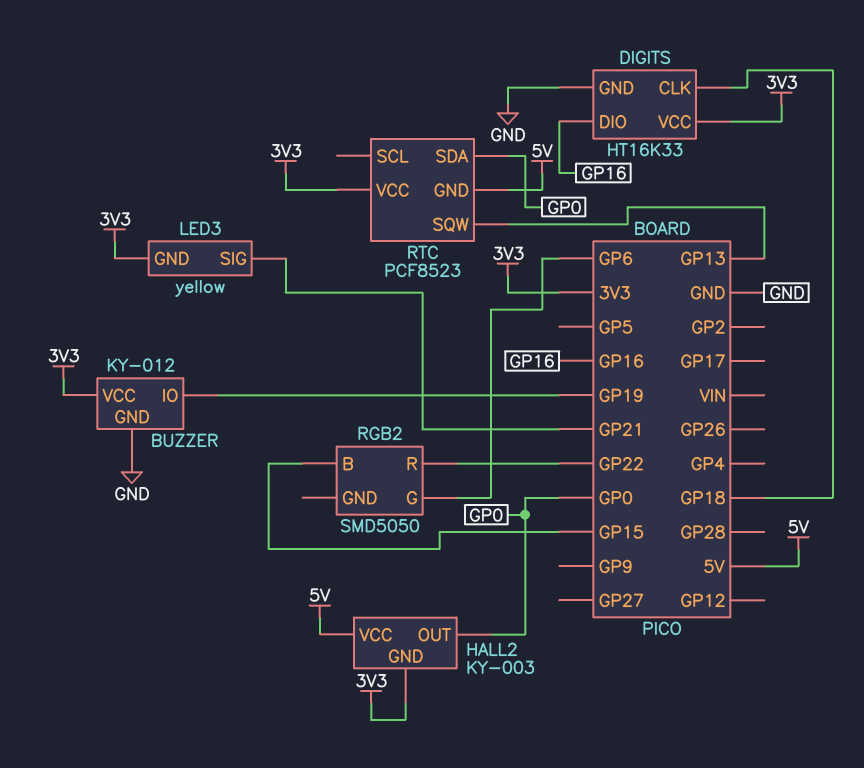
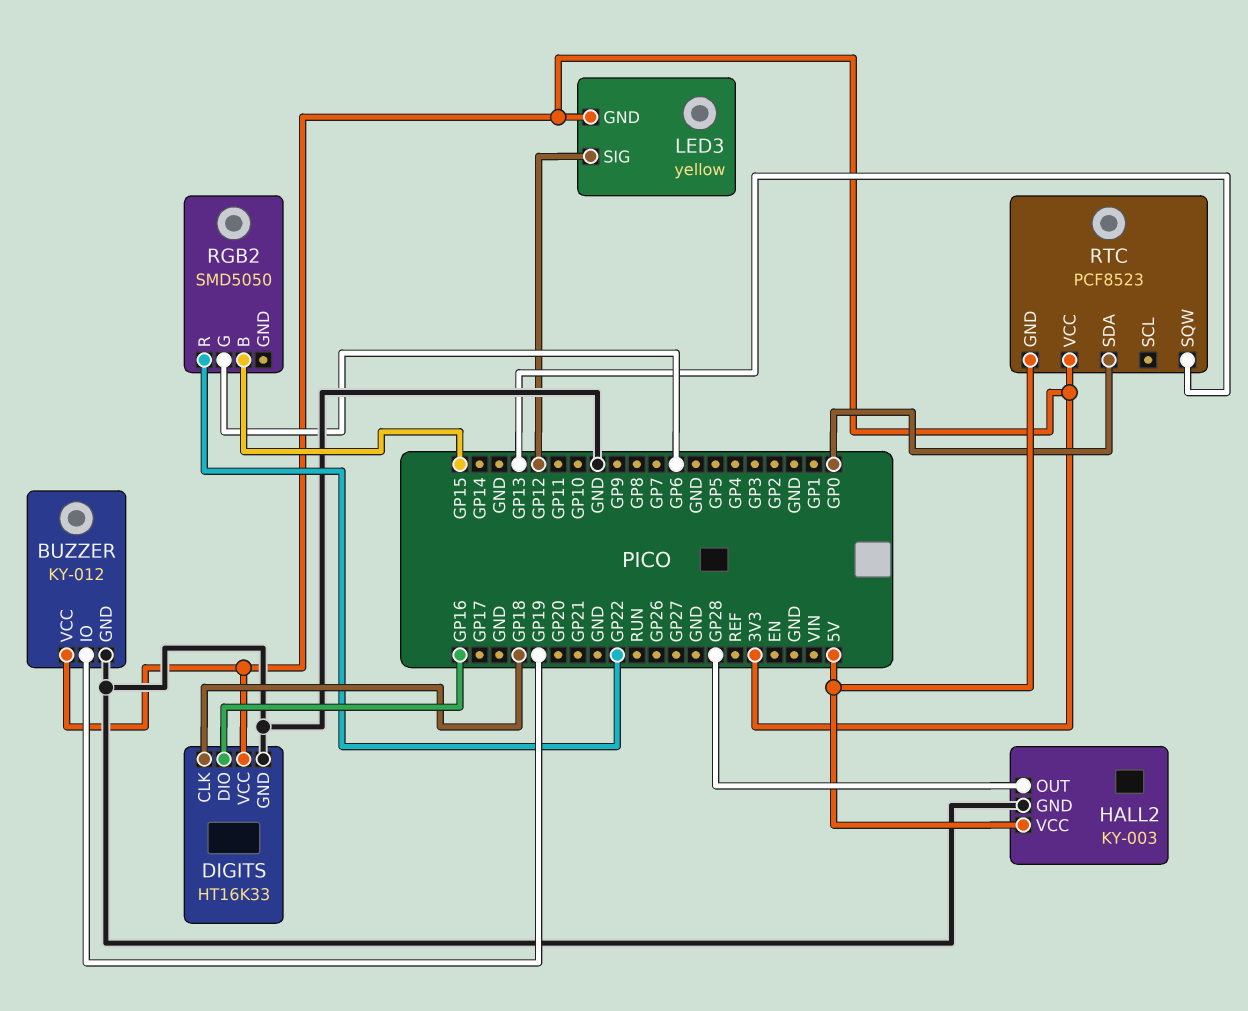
HALL2 pin GND: 3V3 -> GND
HALL2 pin OUT: GP0 -> GP28
LED3 pin SIG: GP21 -> GP12

